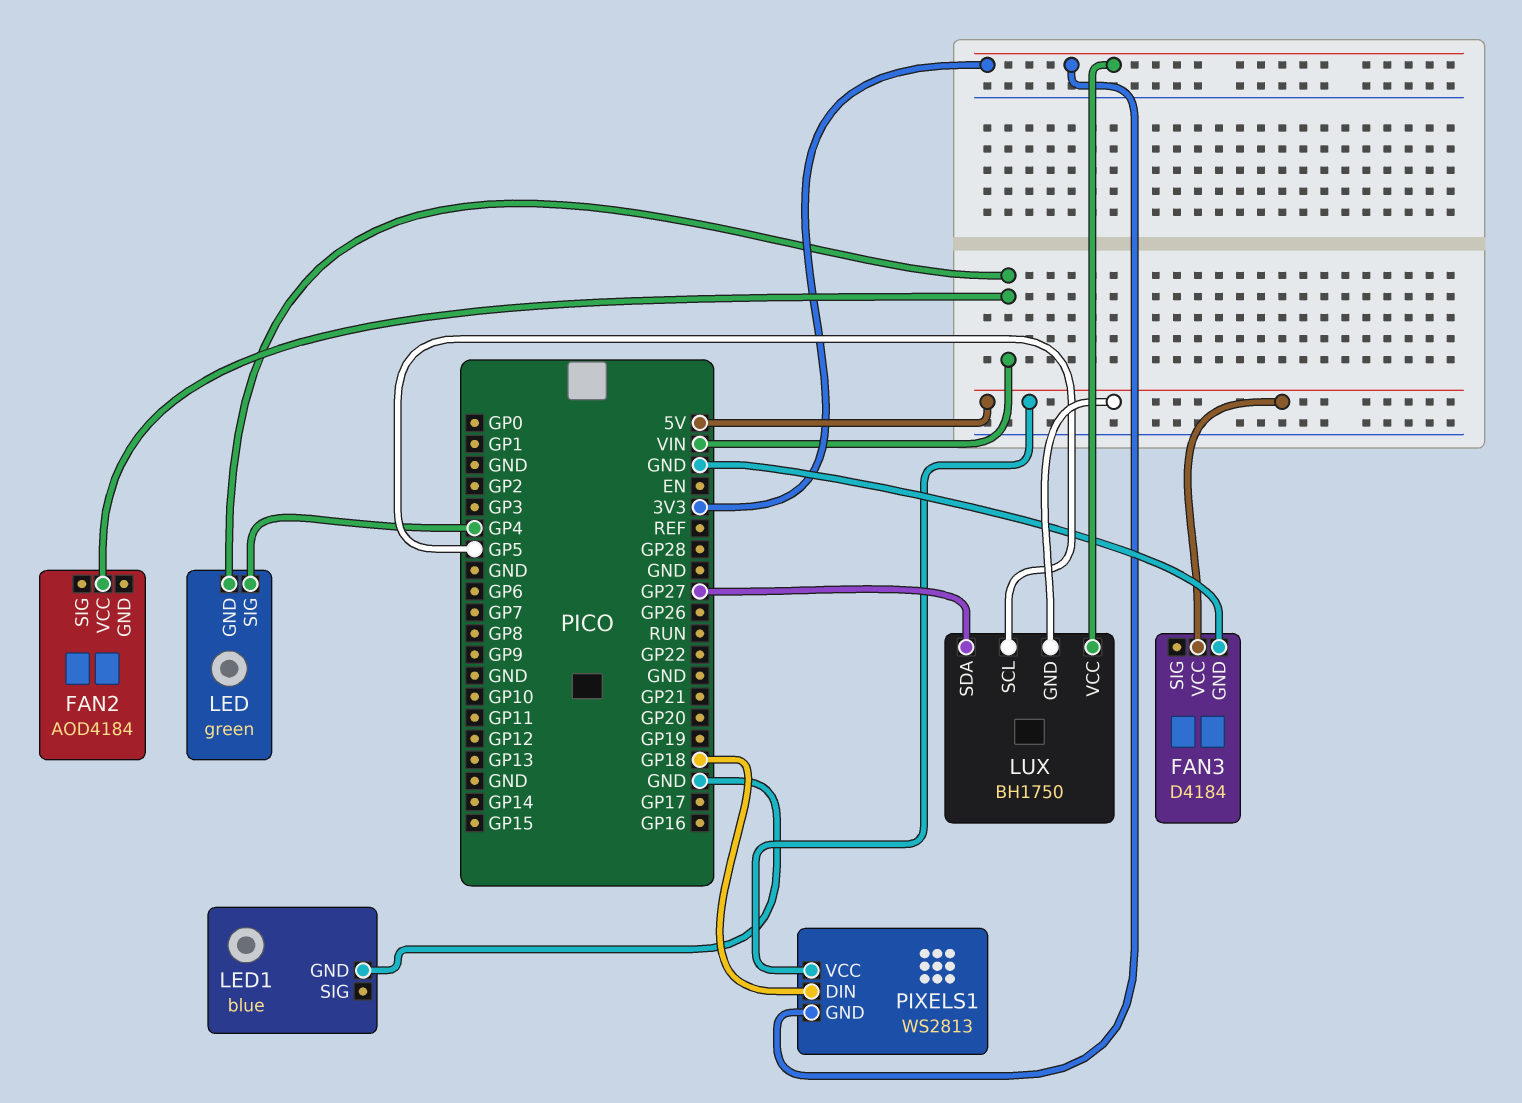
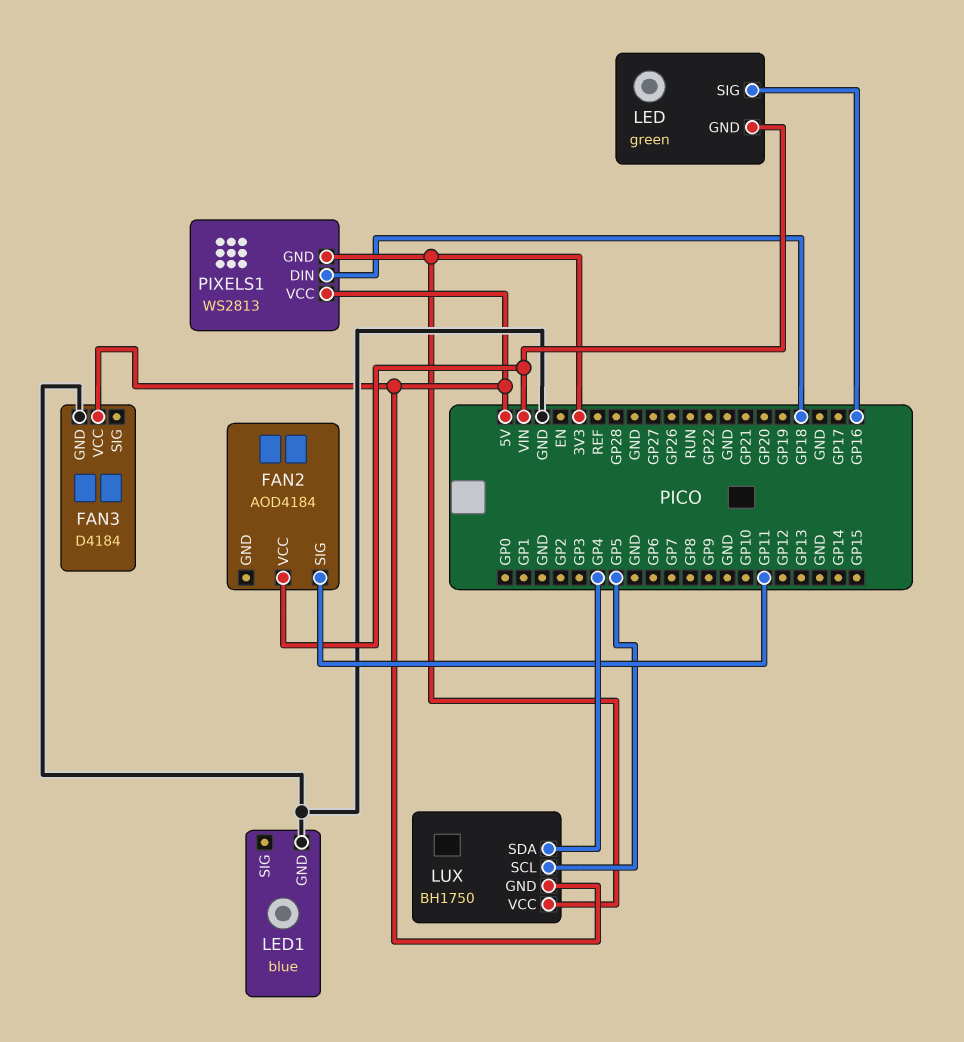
FAN2 pin SIG: none -> GP11
LED pin SIG: GP4 -> GP16
LUX pin SDA: GP27 -> GP4

